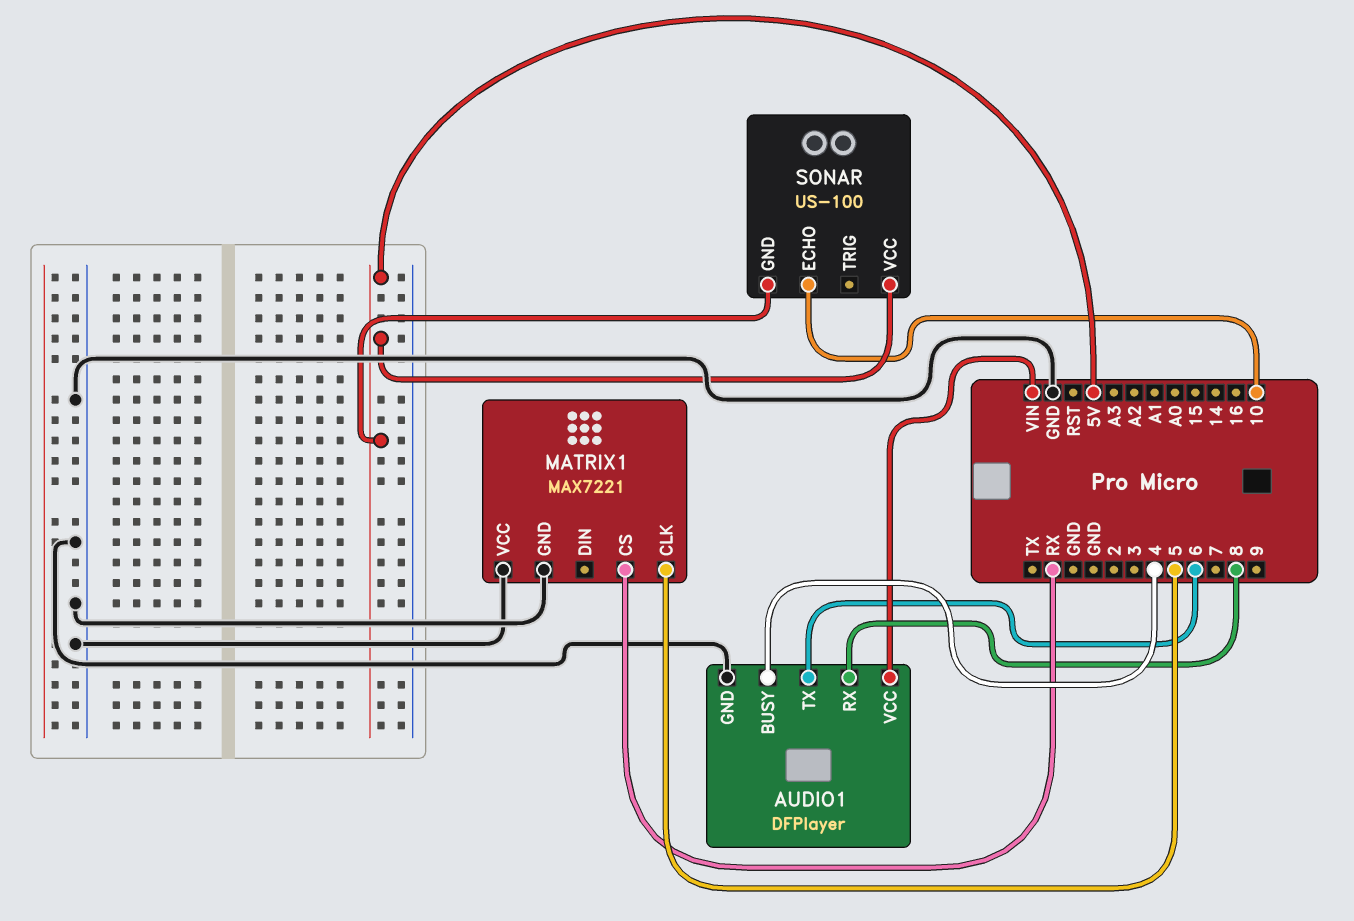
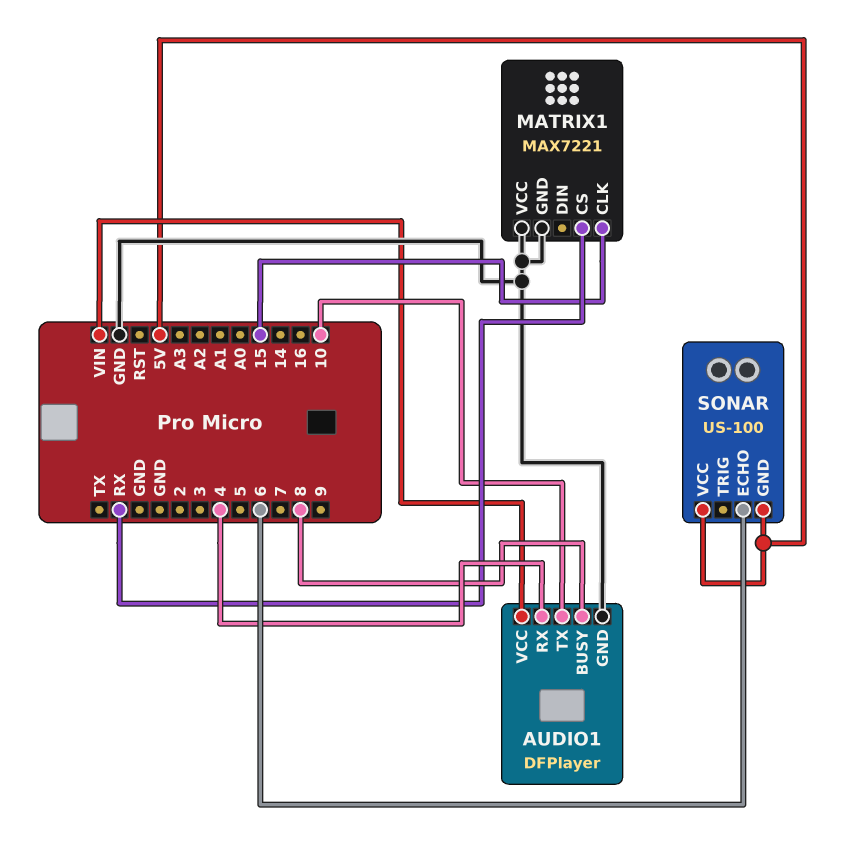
AUDIO1 pin BUSY: 4 -> 8
AUDIO1 pin RX: 8 -> 4
AUDIO1 pin TX: 6 -> 10
MATRIX1 pin CLK: 5 -> 15
SONAR pin ECHO: 10 -> 6

